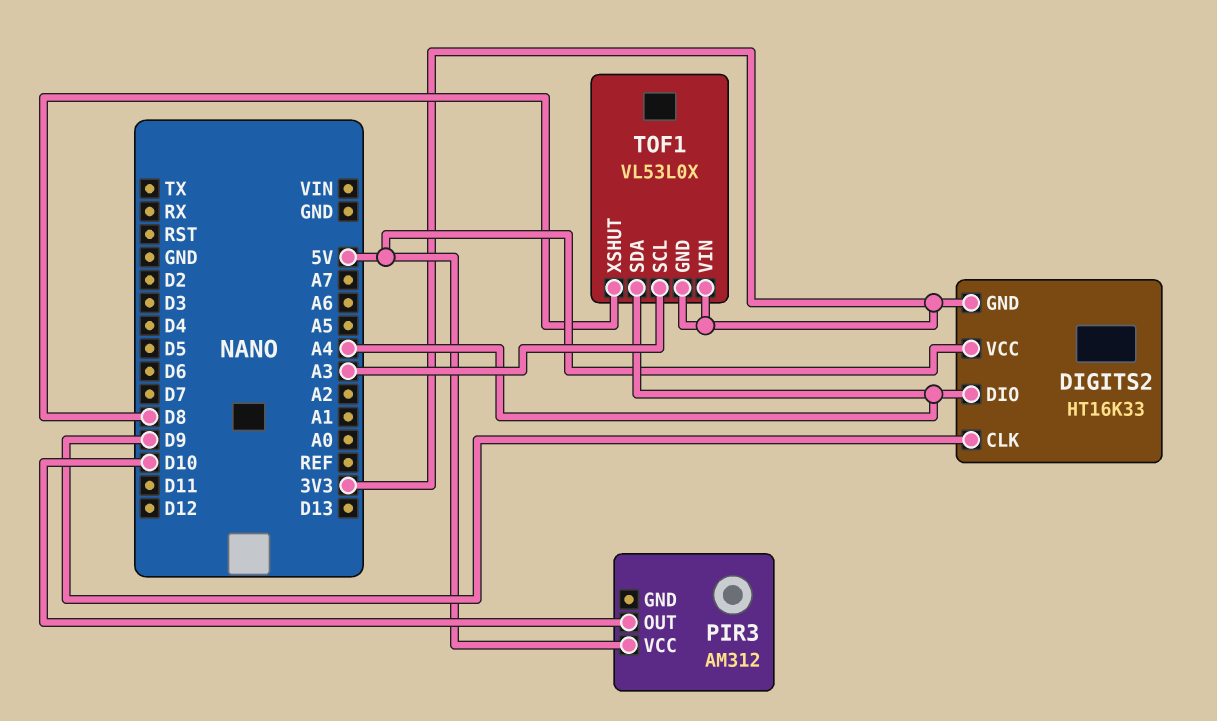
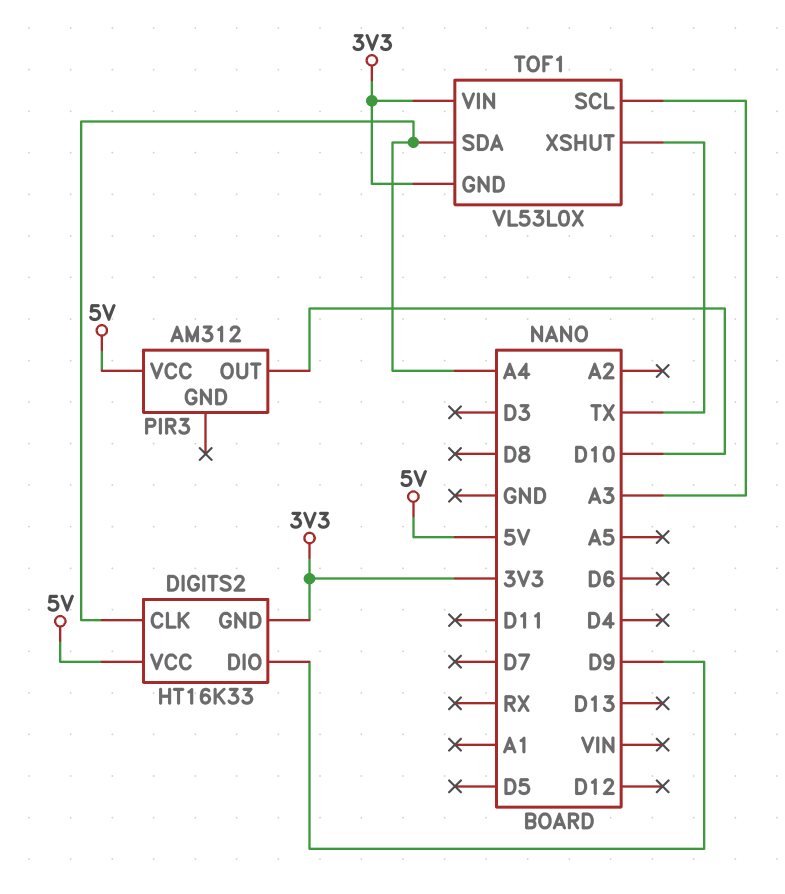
DIGITS2 pin CLK: D9 -> A4
DIGITS2 pin DIO: A4 -> D9
TOF1 pin XSHUT: D8 -> TX

